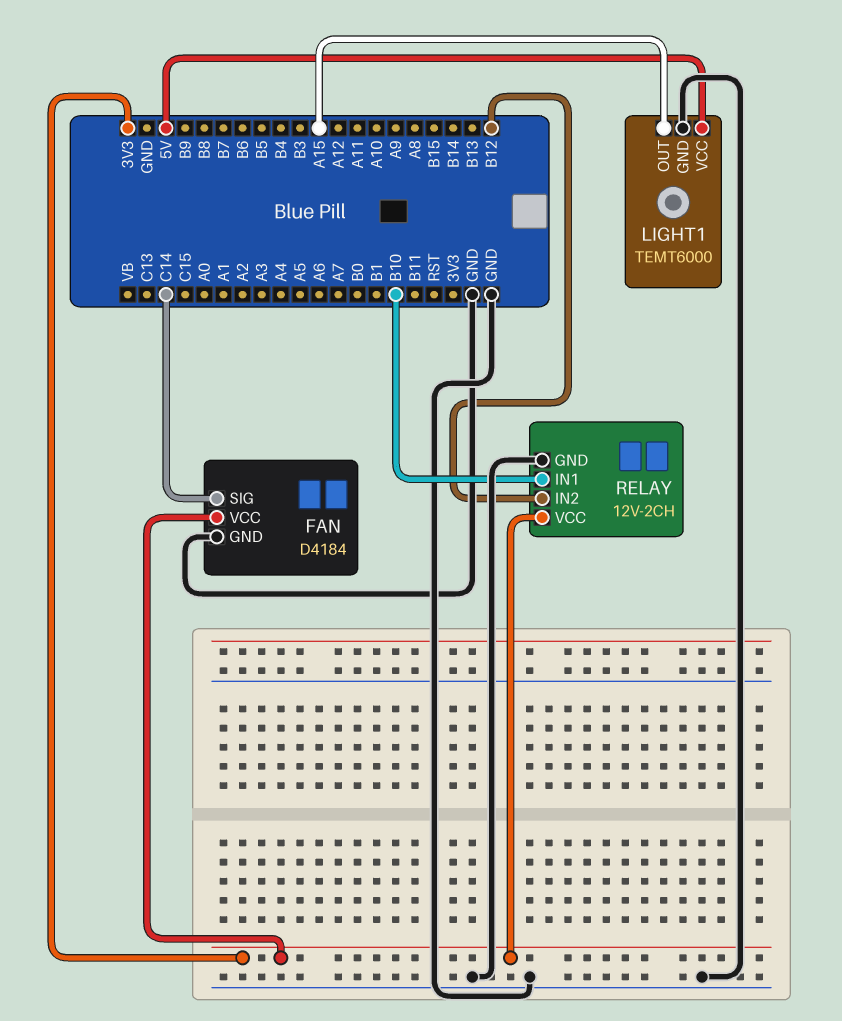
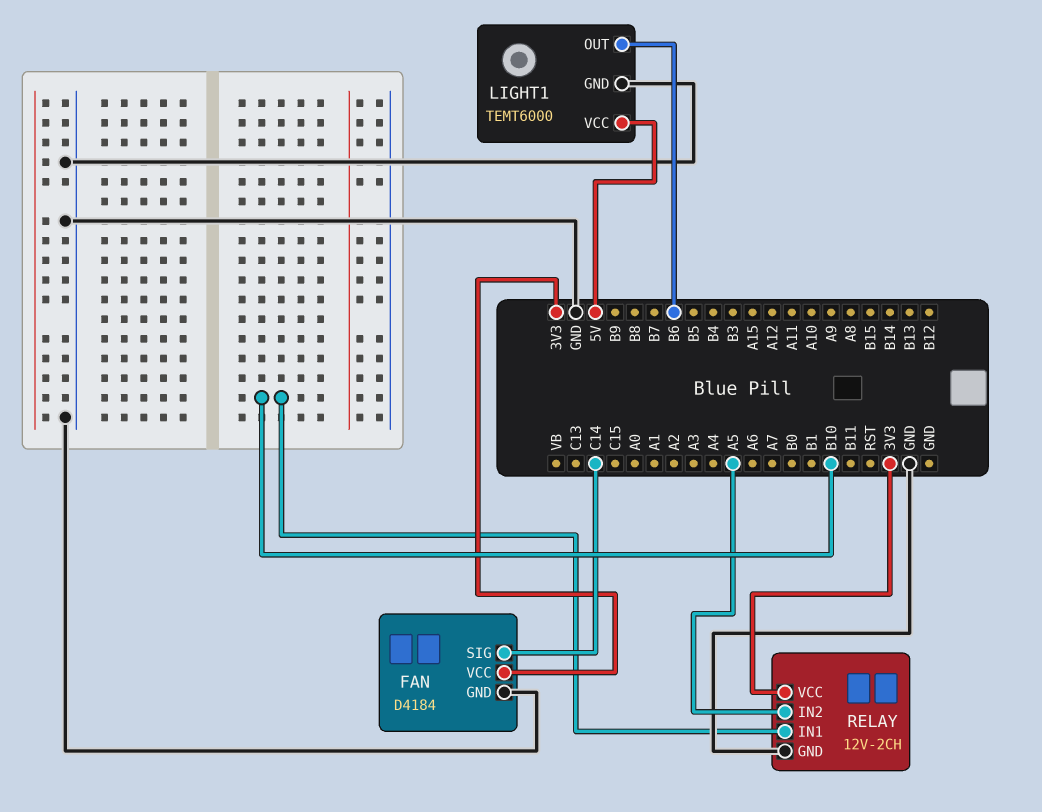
LIGHT1 pin OUT: A15 -> B6
RELAY pin IN2: B12 -> A5

